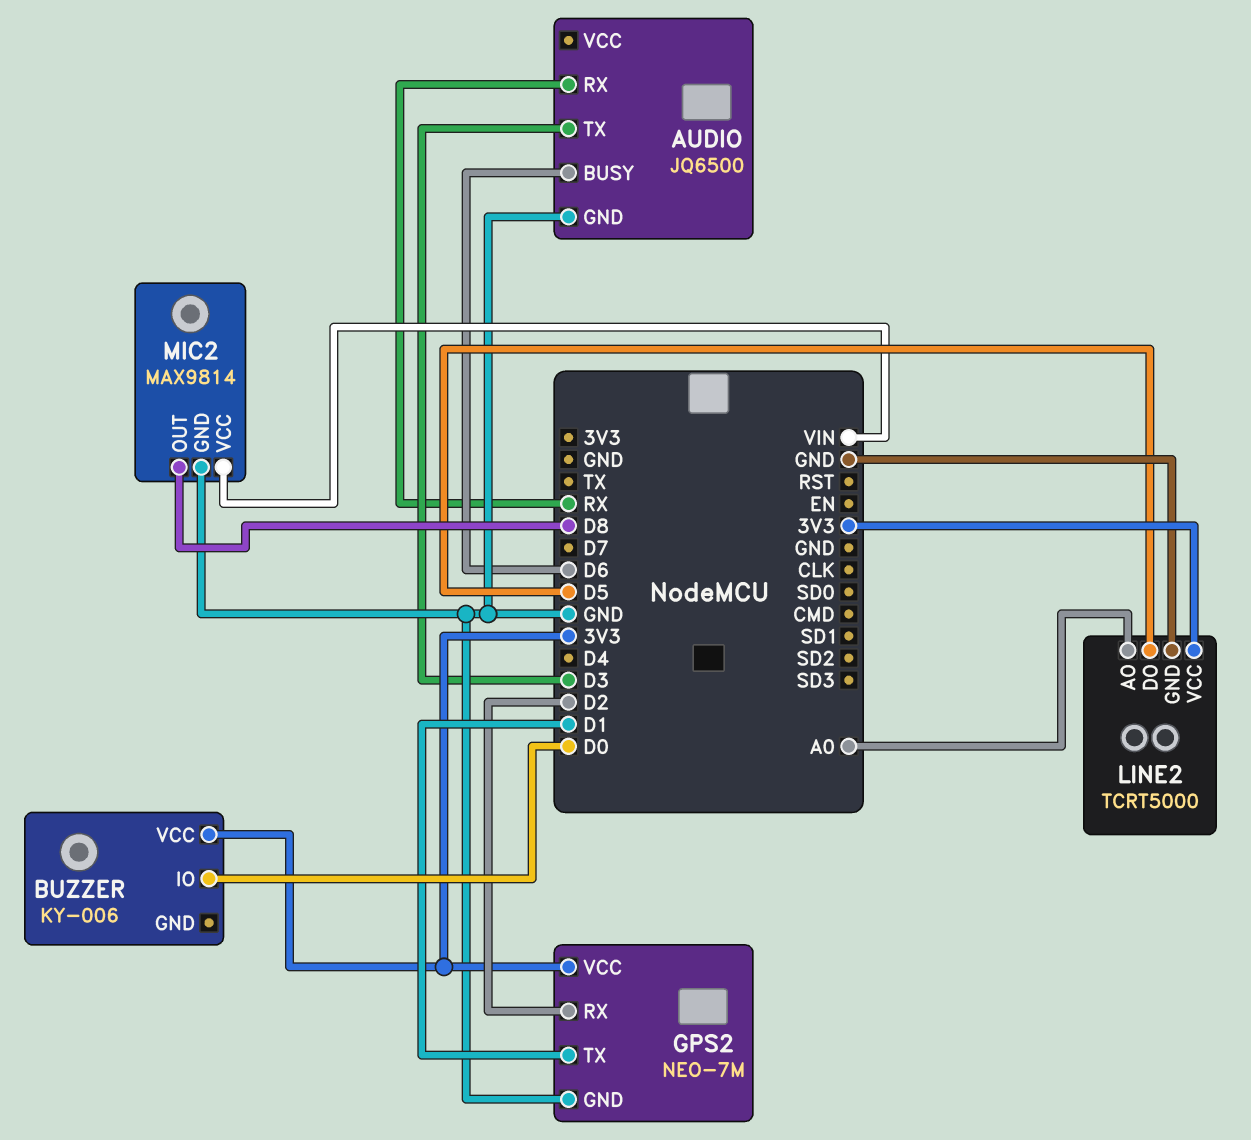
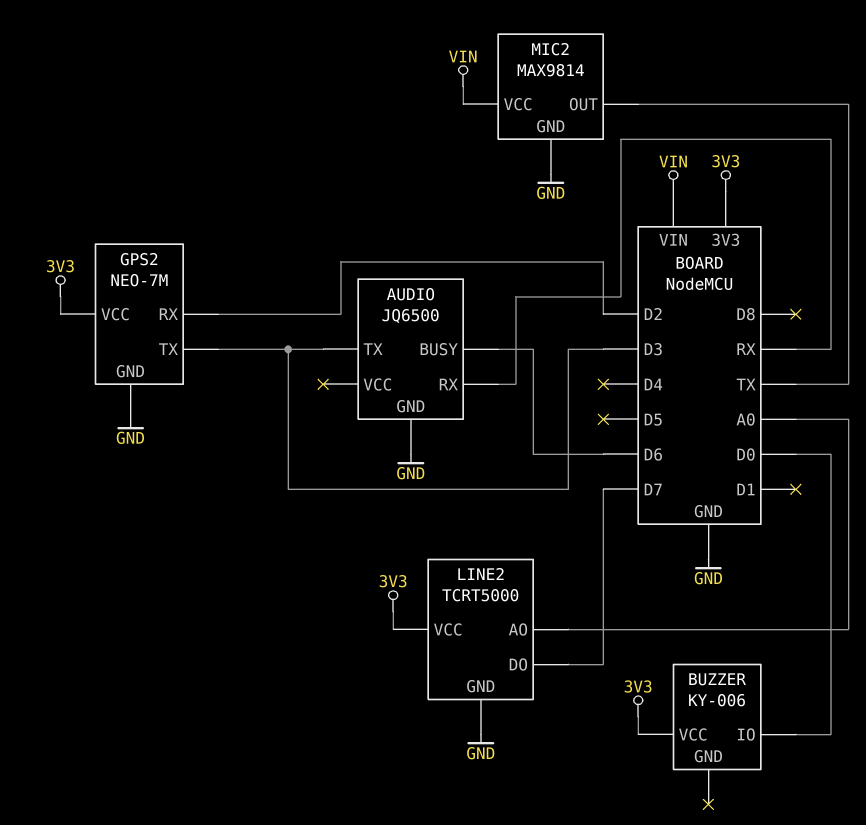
GPS2 pin TX: D1 -> D3
LINE2 pin DO: D5 -> D7
MIC2 pin OUT: D8 -> TX

